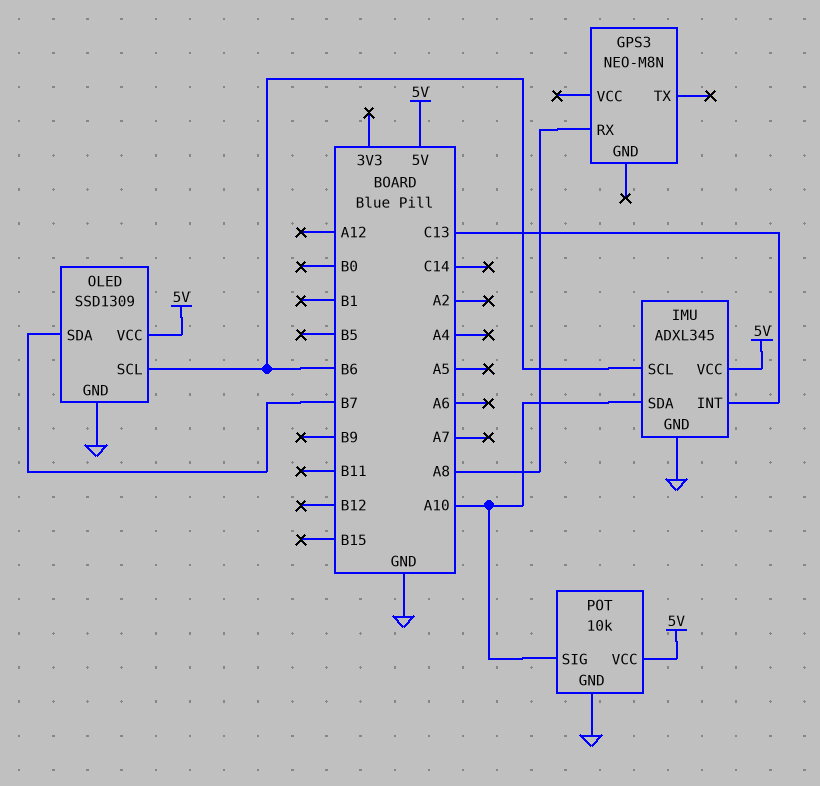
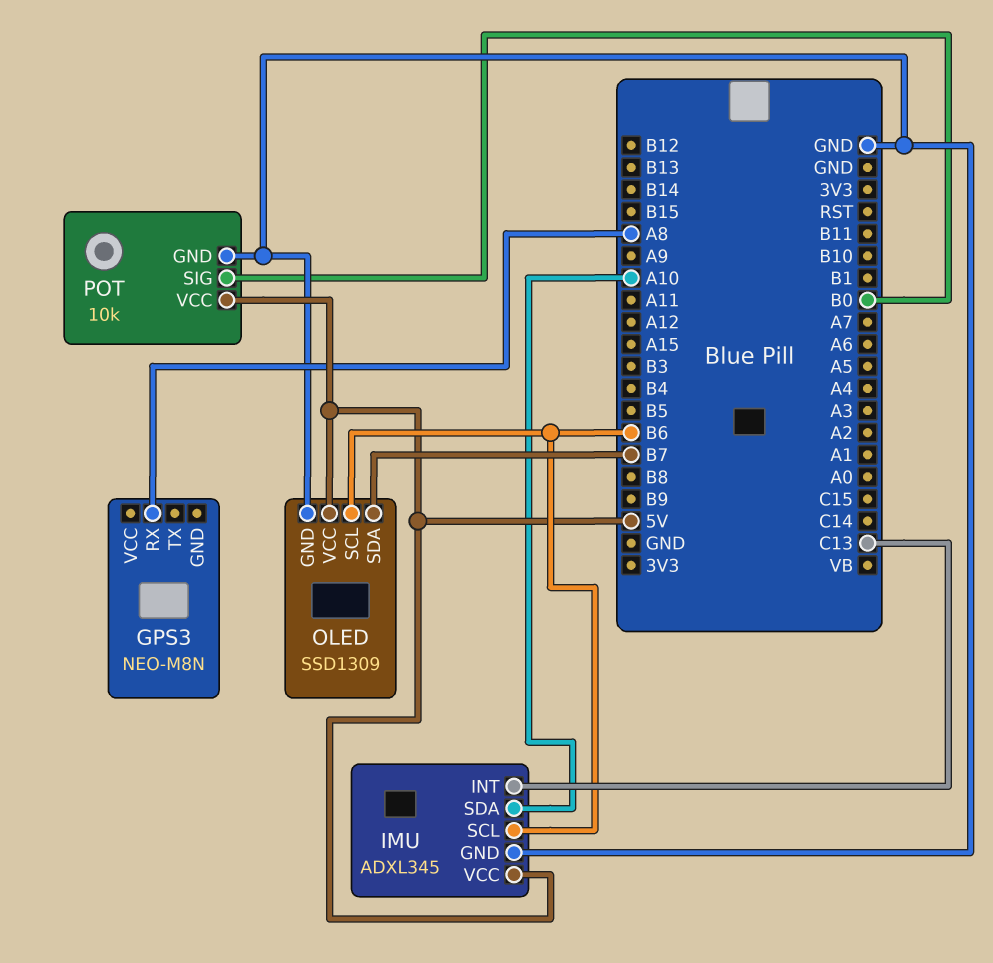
POT pin SIG: A10 -> B0

